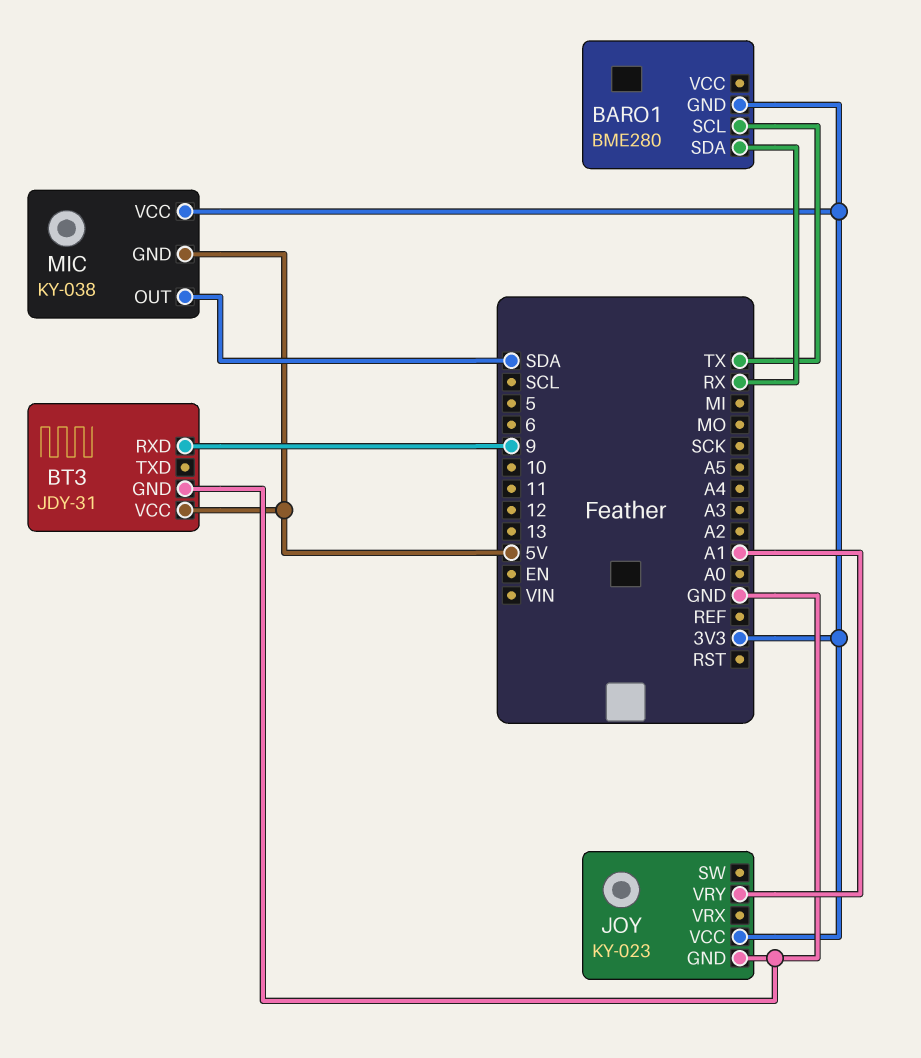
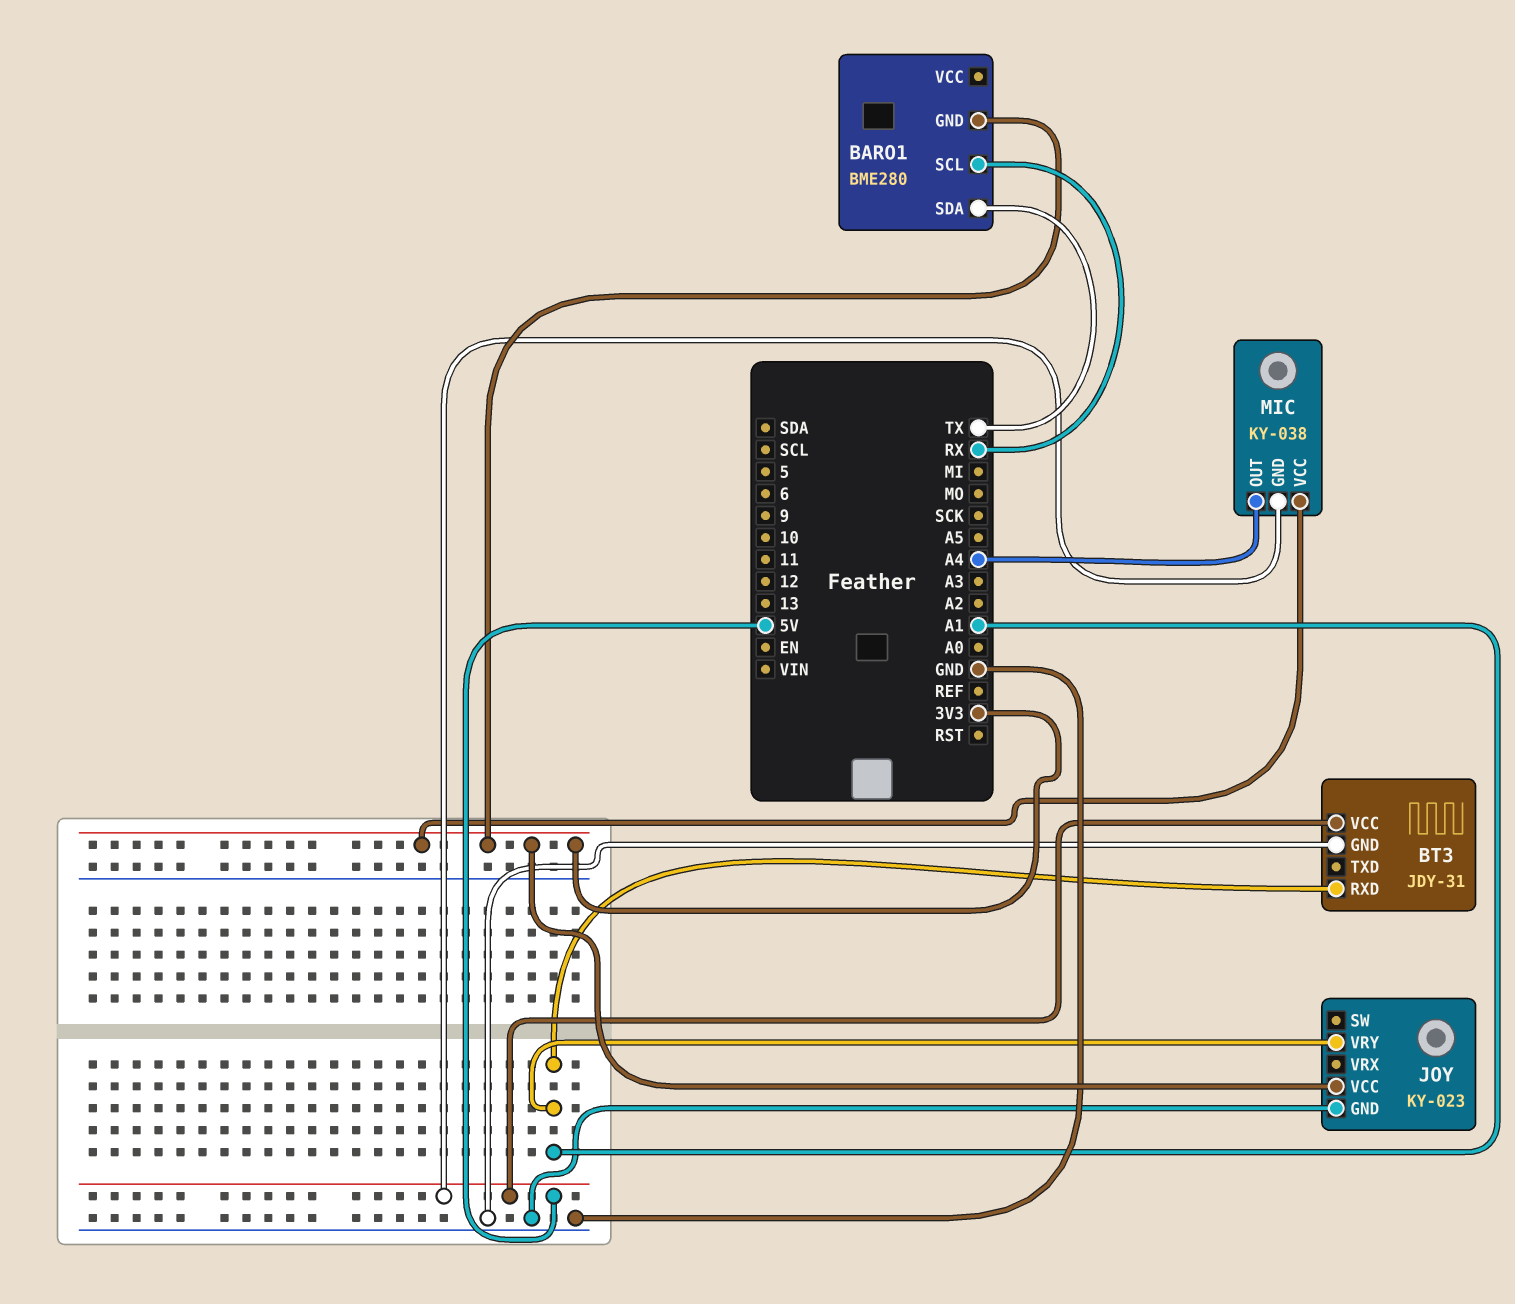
BARO1 pin SCL: TX -> RX
BARO1 pin SDA: RX -> TX
BT3 pin RXD: 9 -> A1
MIC pin OUT: SDA -> A4

